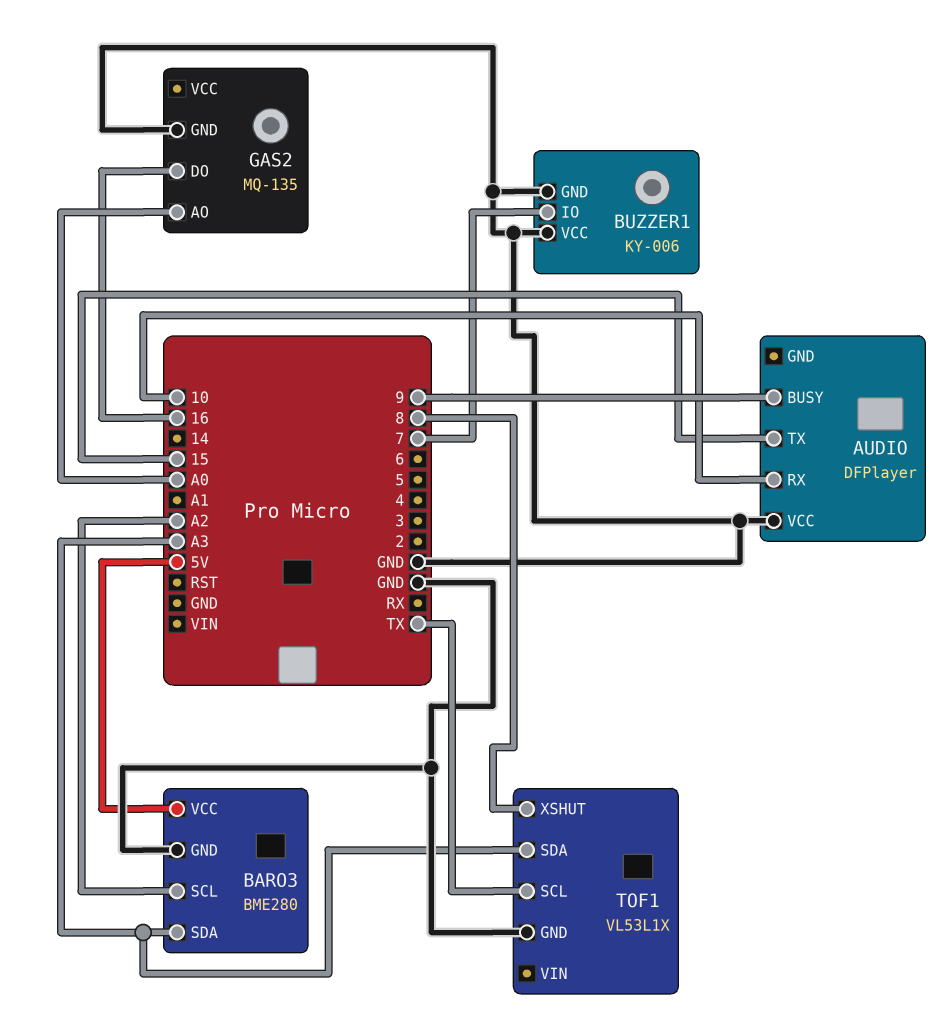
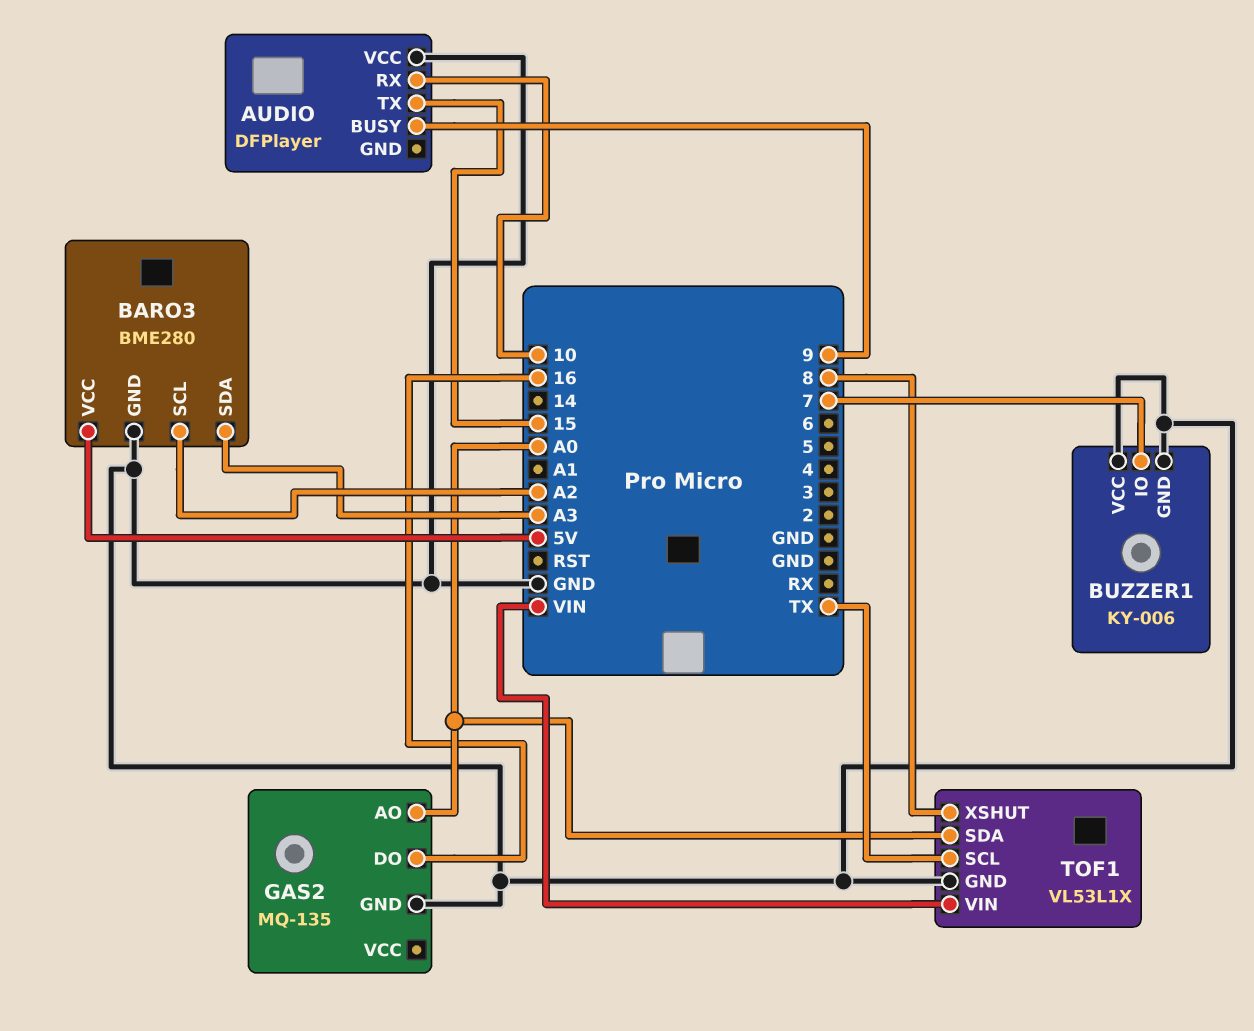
TOF1 pin SDA: A3 -> A0
TOF1 pin VIN: none -> VIN

